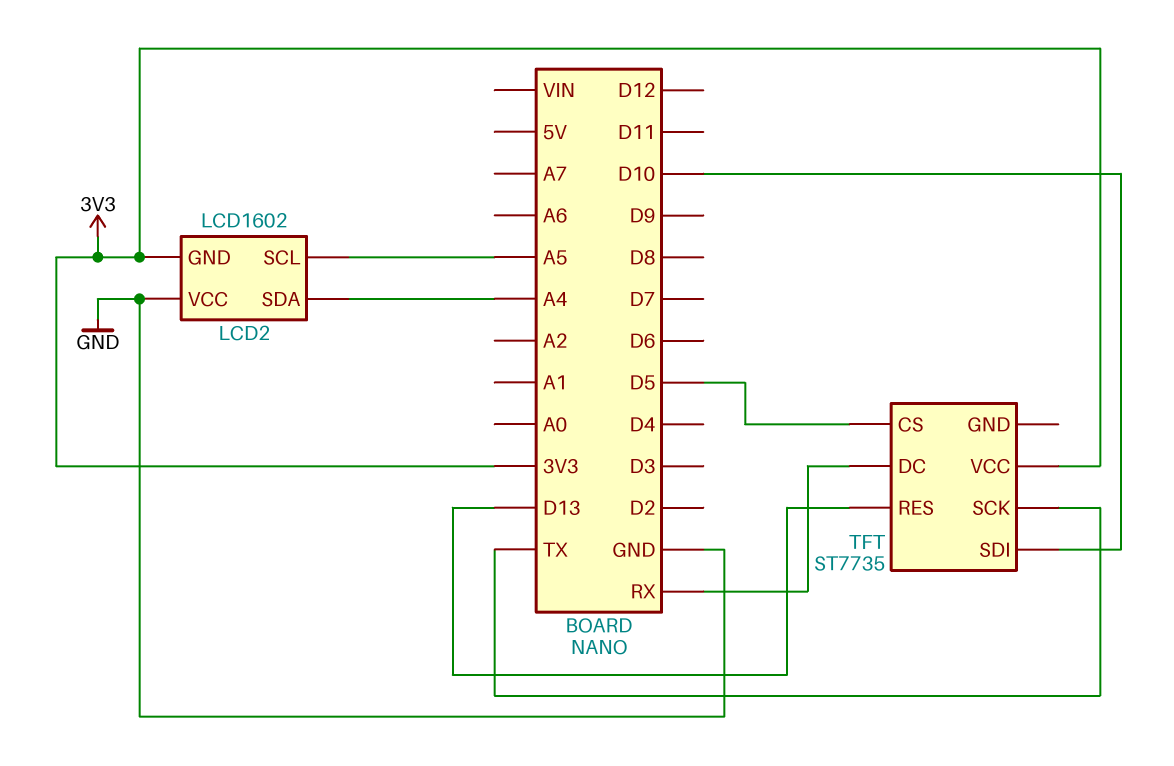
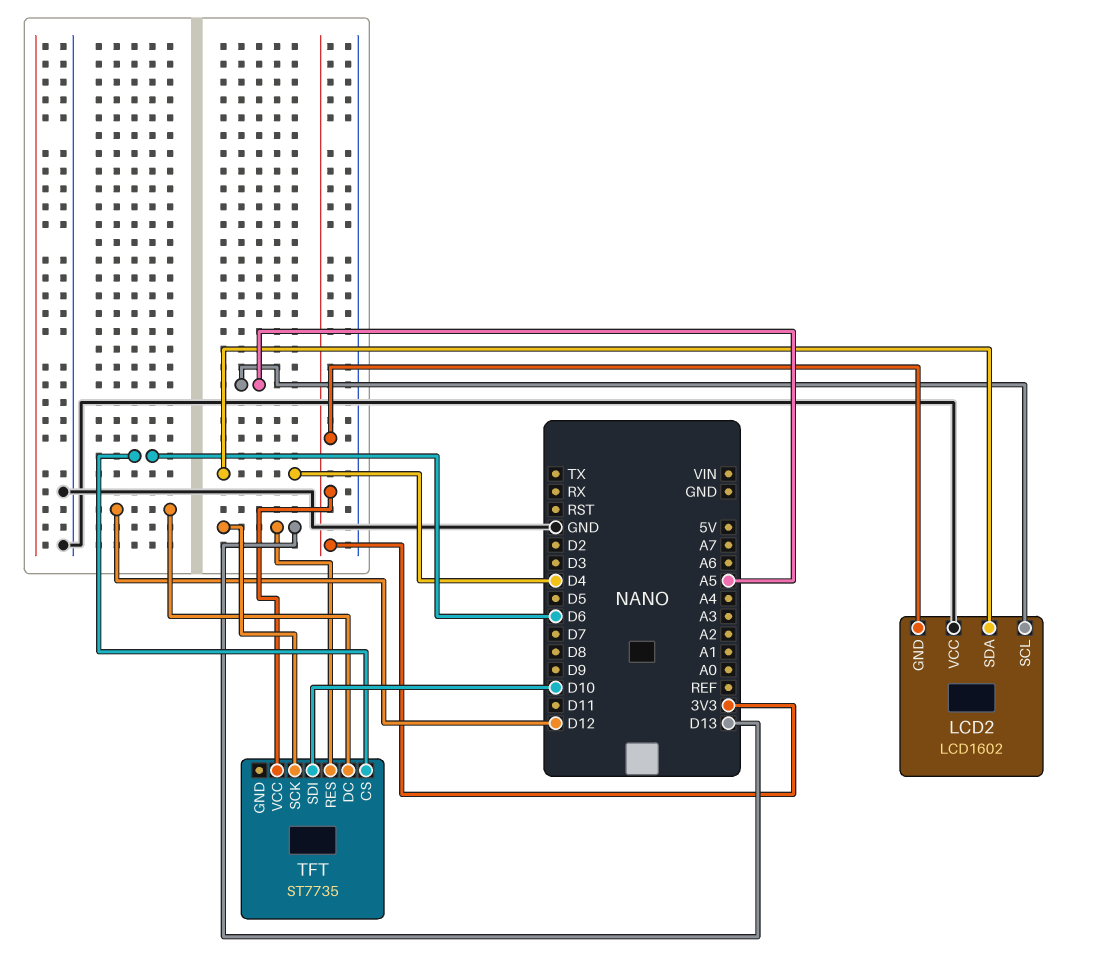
LCD2 pin SDA: A4 -> D4
TFT pin CS: D5 -> D6
TFT pin DC: RX -> D12
TFT pin SCK: TX -> D13

